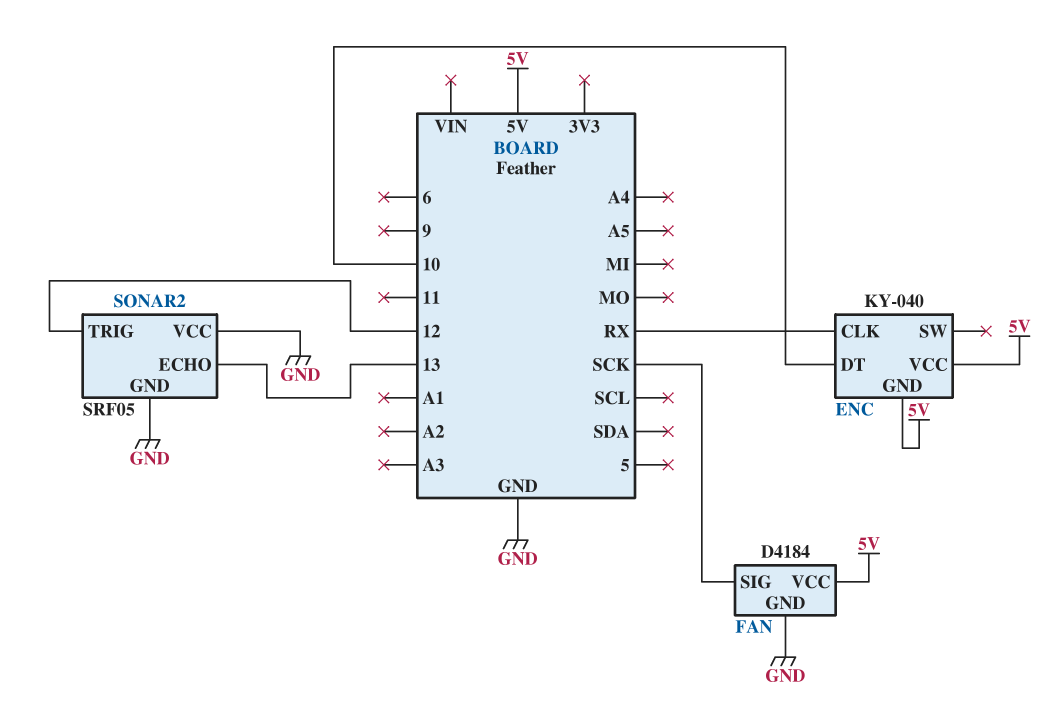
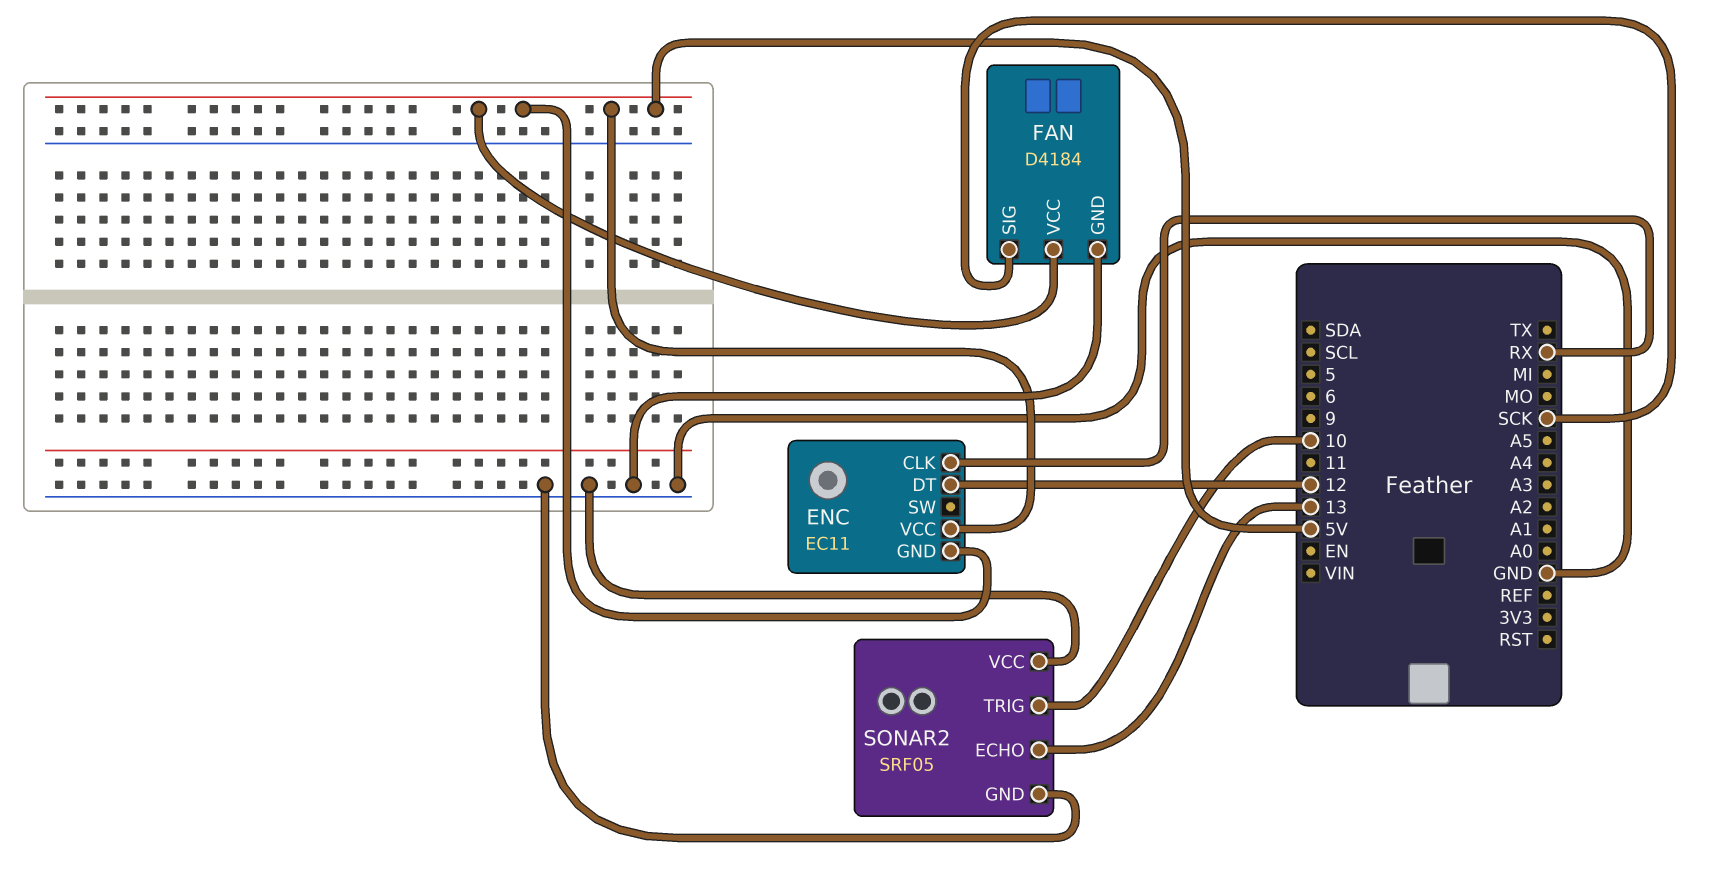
ENC: KY-040 -> EC11
ENC pin DT: 10 -> 12
SONAR2 pin TRIG: 12 -> 10

